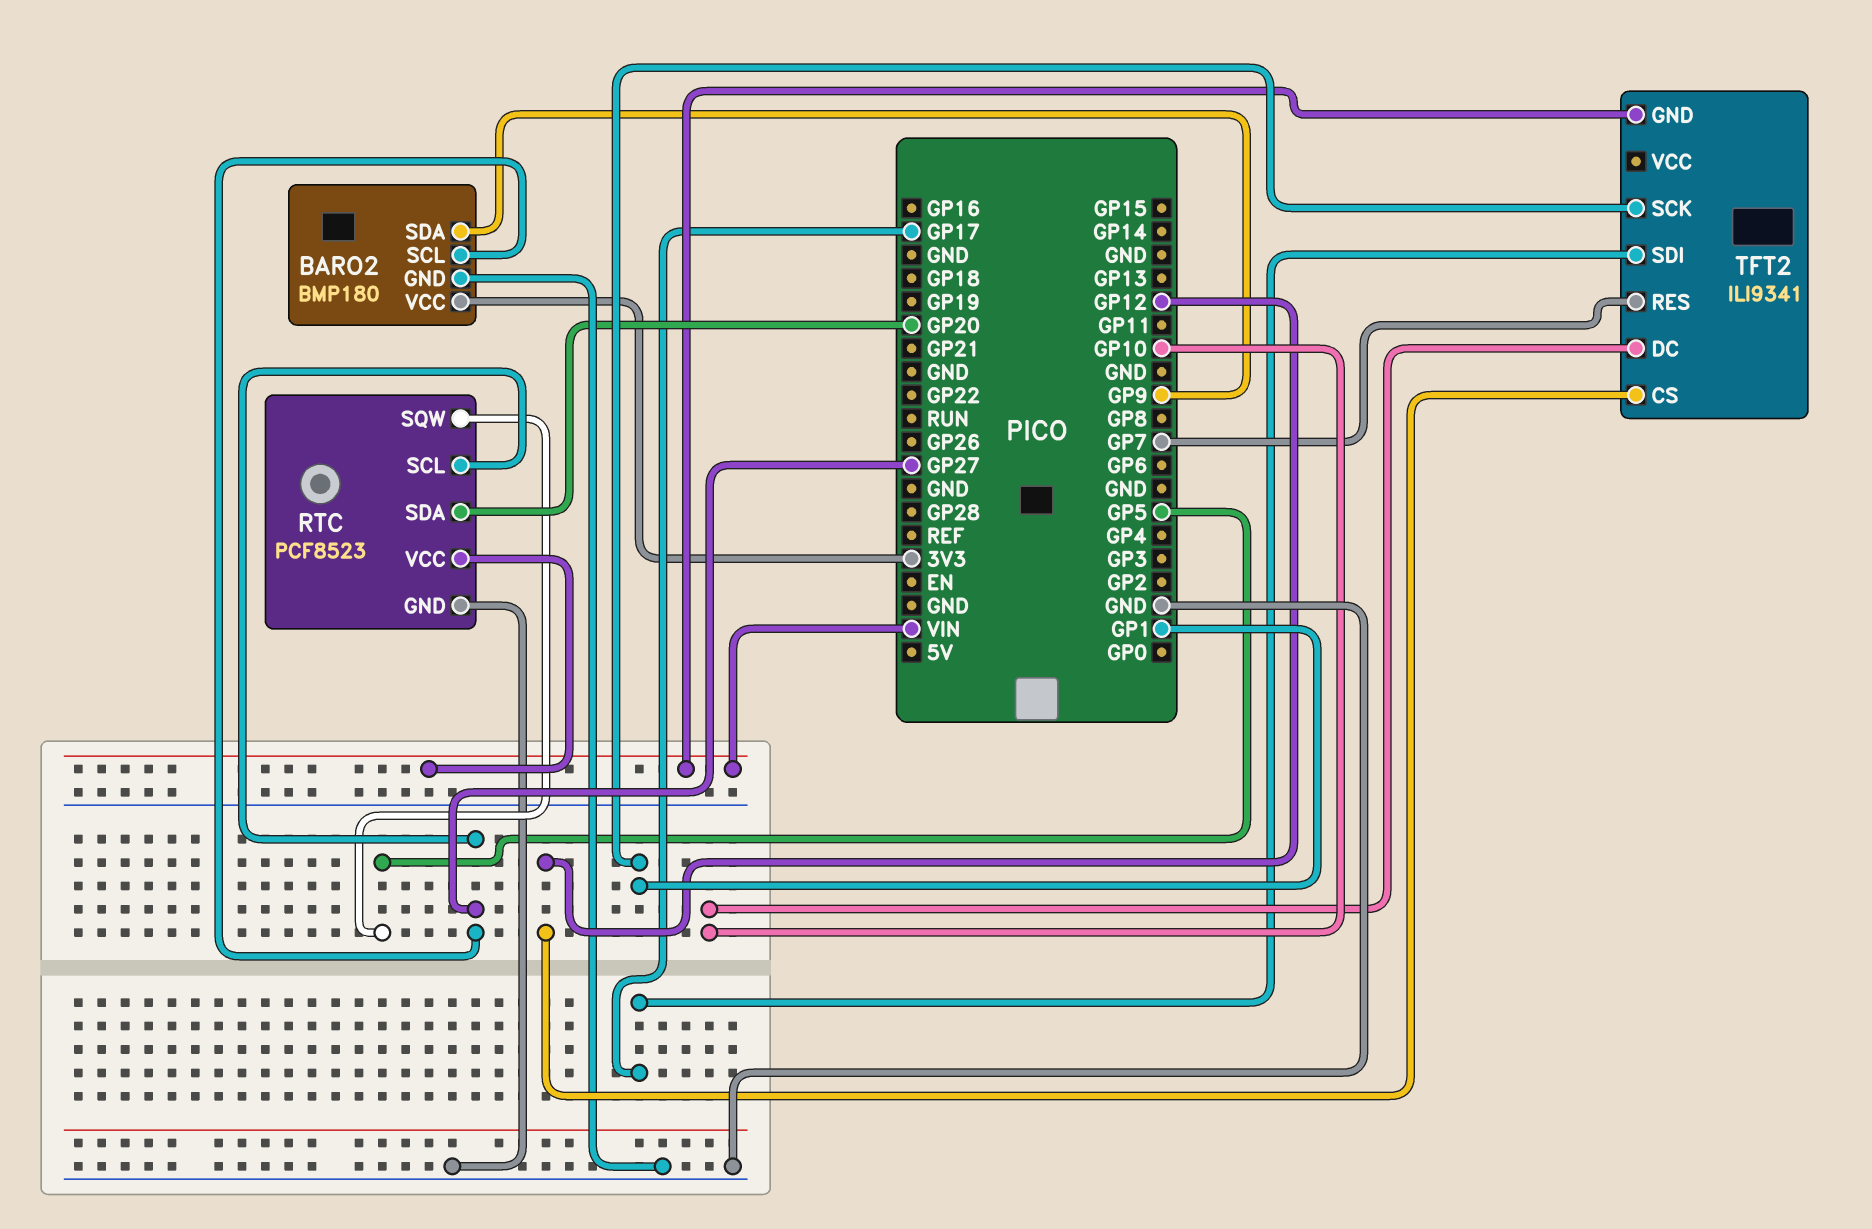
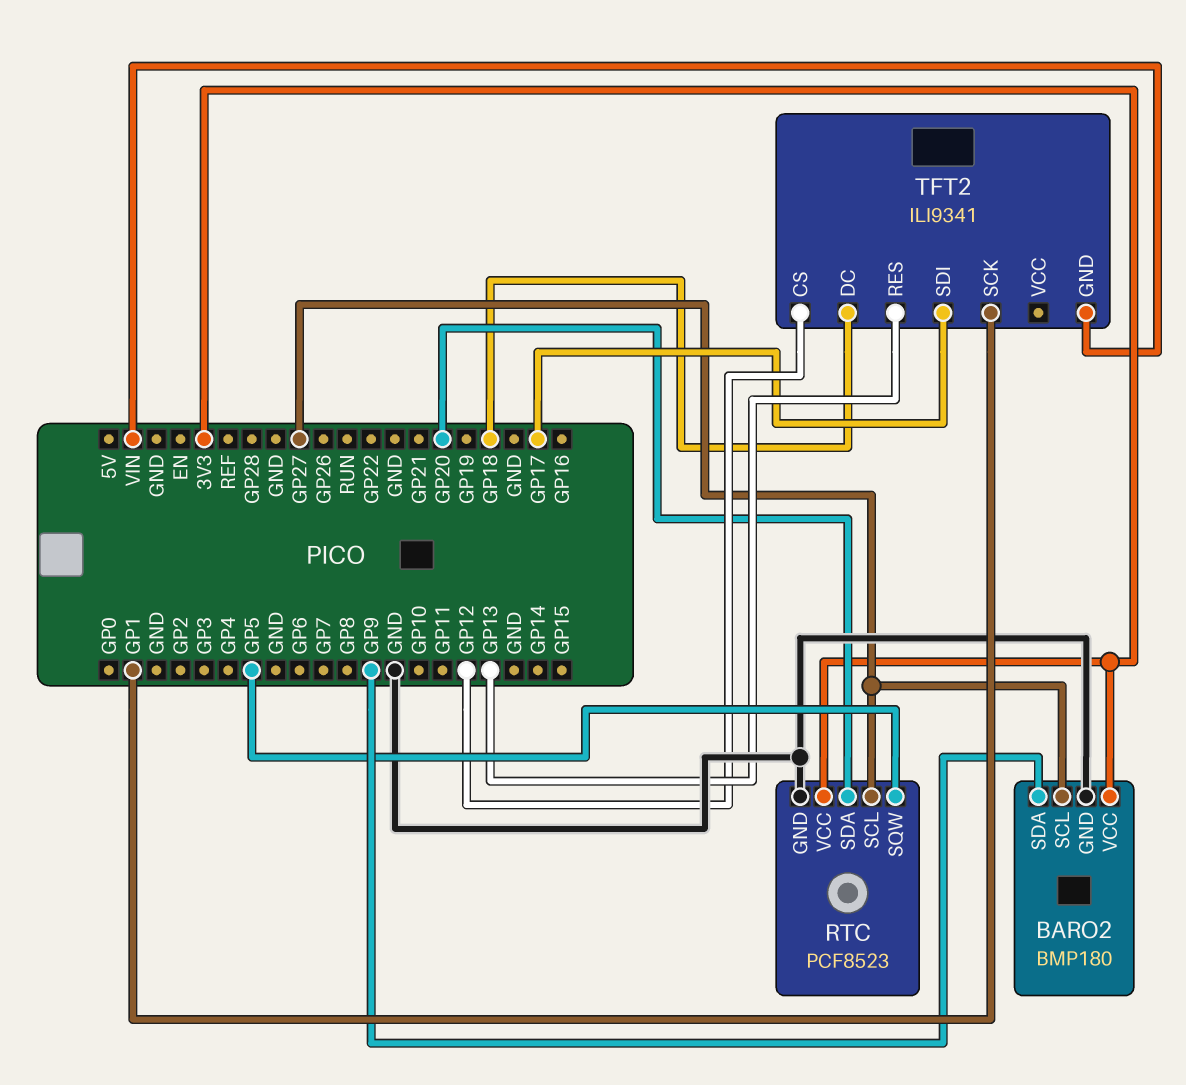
RTC pin VCC: VIN -> 3V3
TFT2 pin DC: GP10 -> GP18
TFT2 pin RES: GP7 -> GP13

